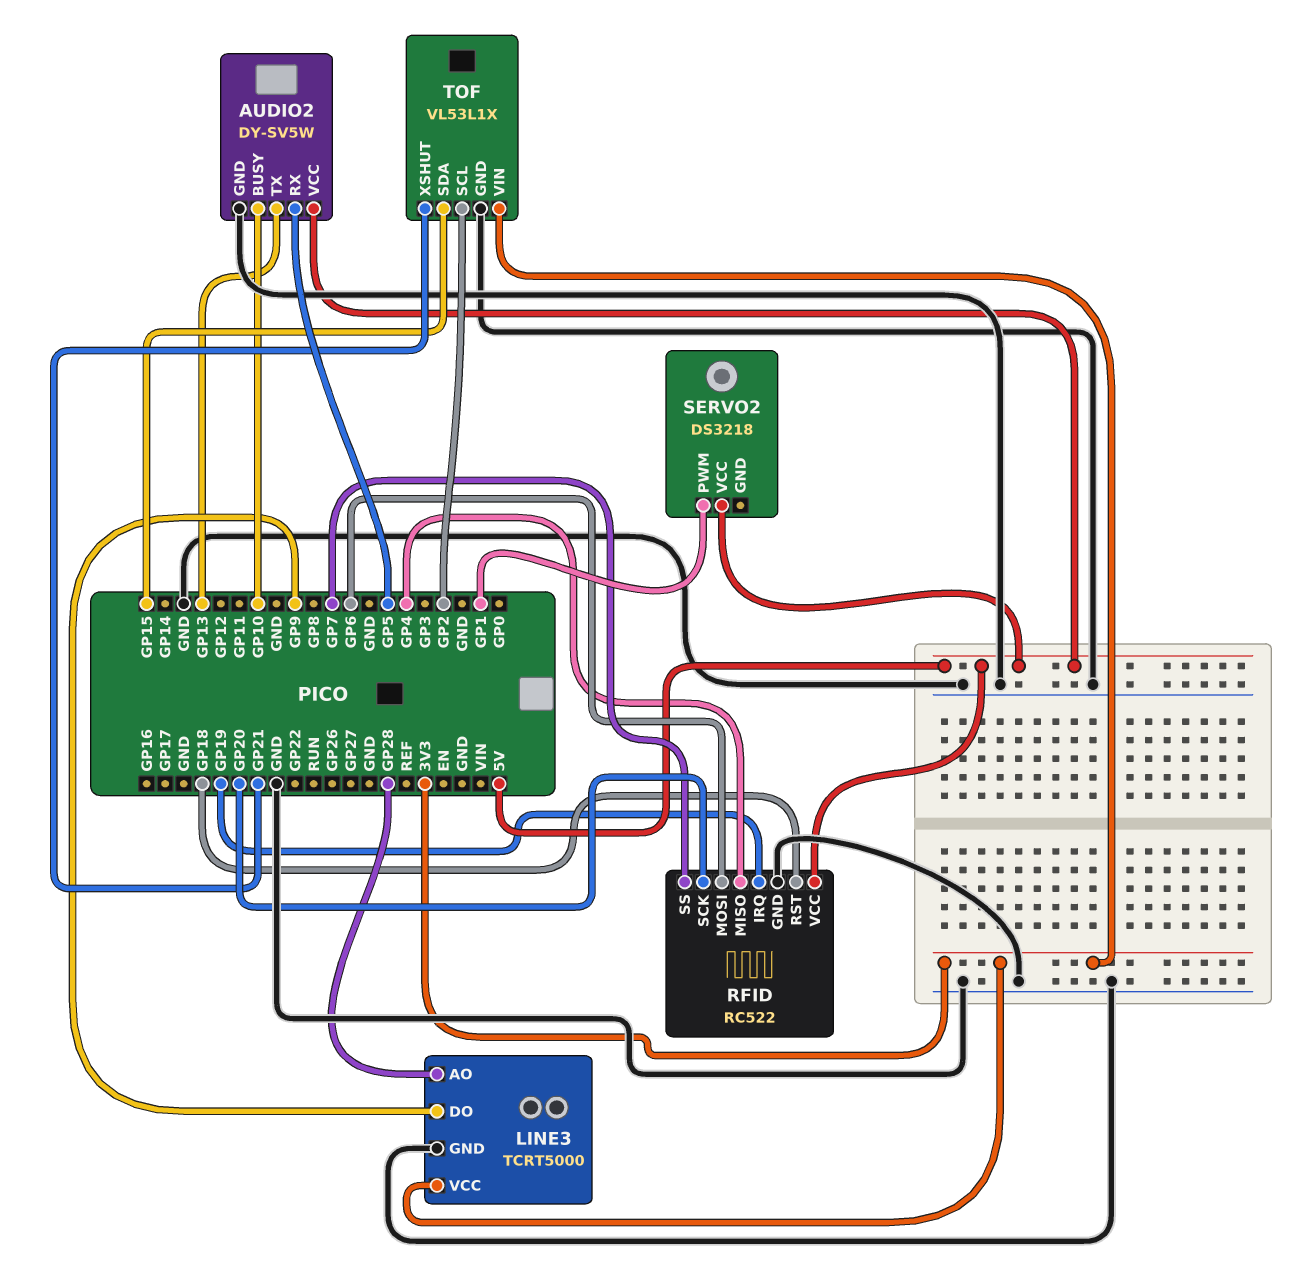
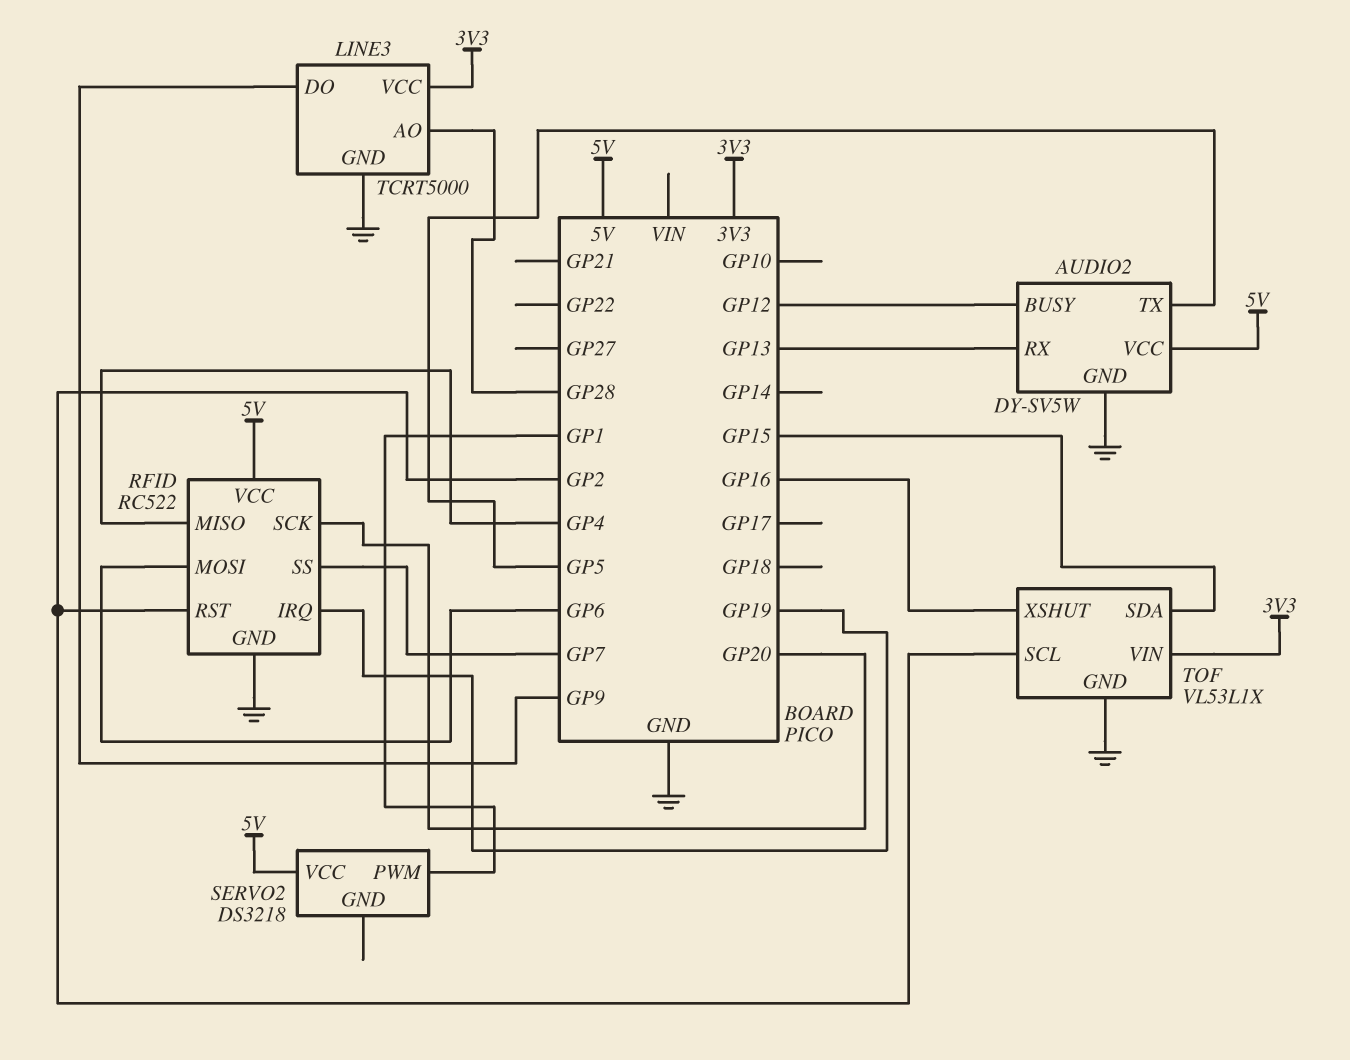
AUDIO2 pin BUSY: GP10 -> GP12
AUDIO2 pin RX: GP5 -> GP13
AUDIO2 pin TX: GP13 -> GP5
RFID pin RST: GP18 -> GP2
TOF pin XSHUT: GP21 -> GP16

